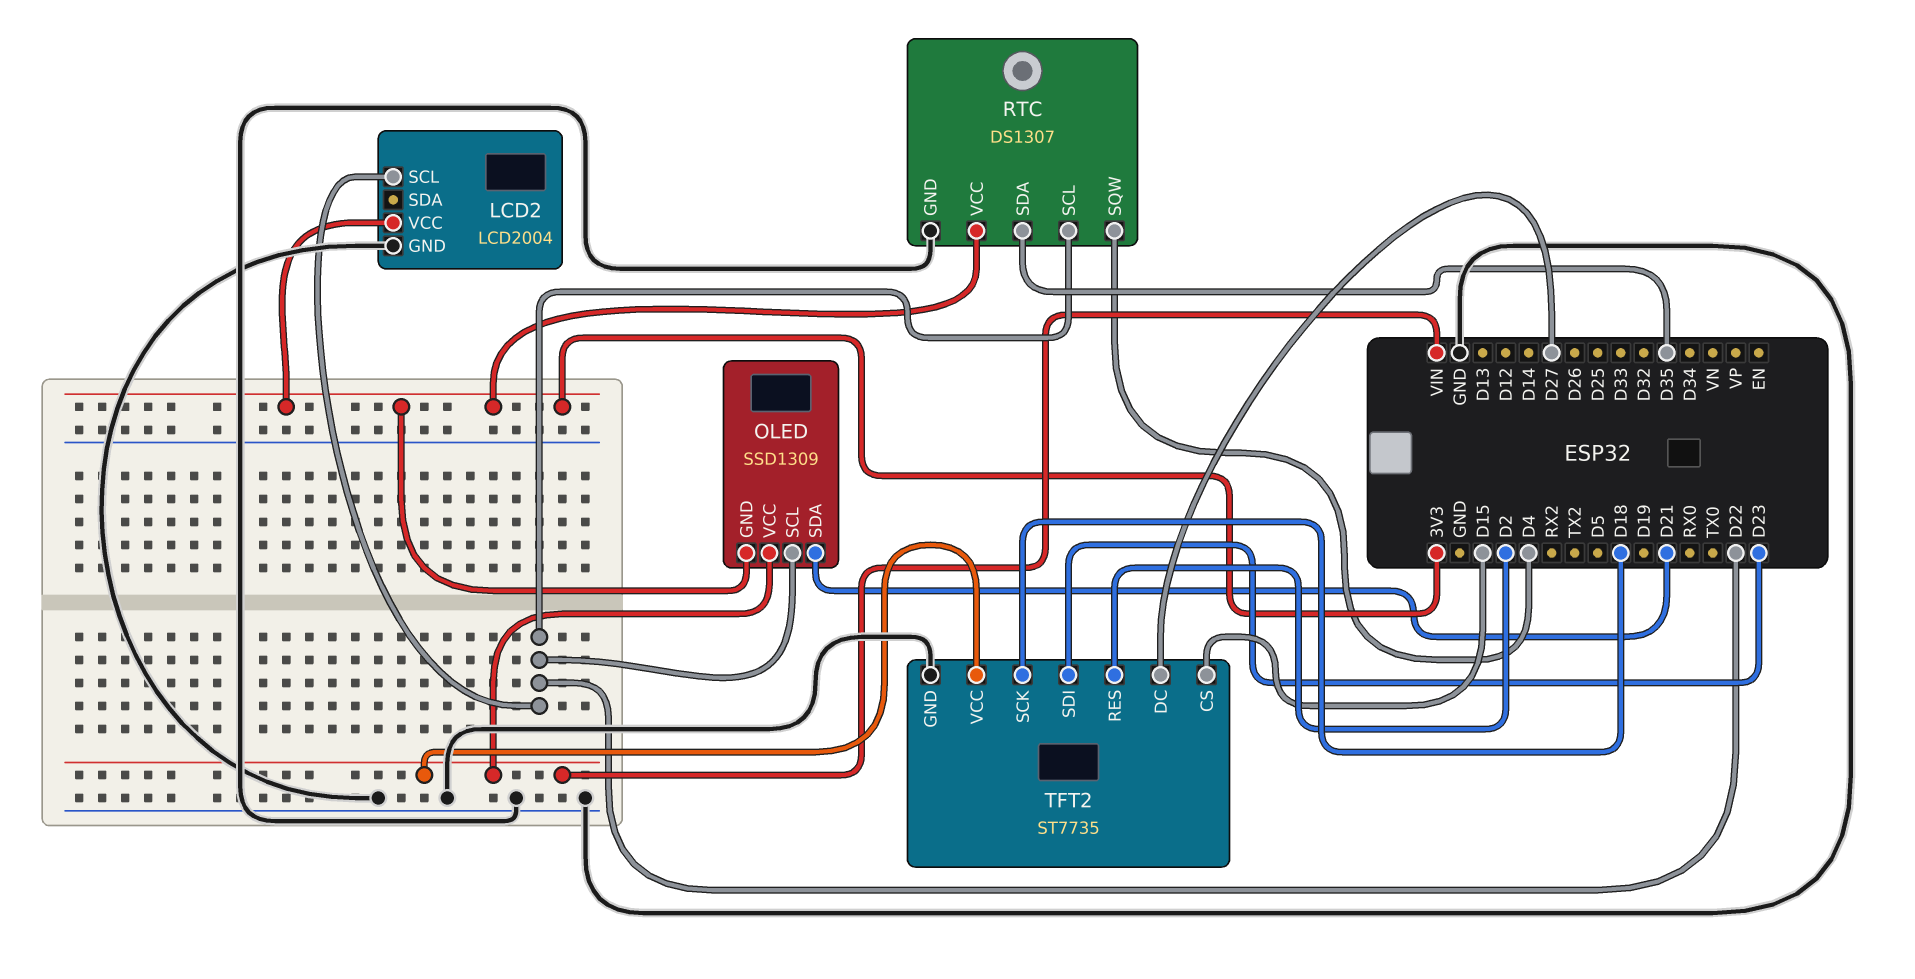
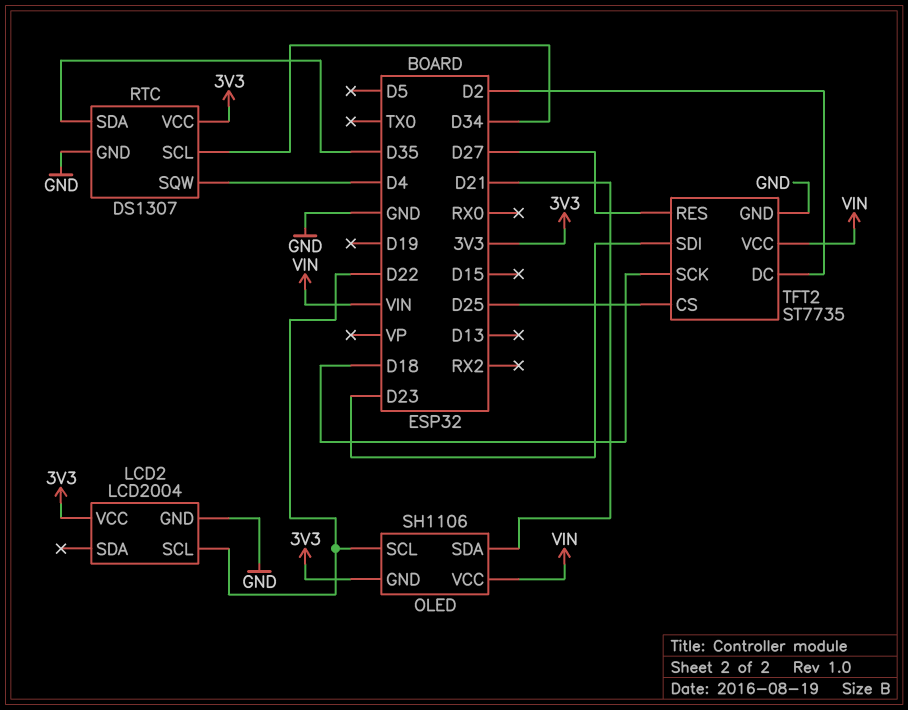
OLED: SSD1309 -> SH1106
RTC pin SCL: D22 -> D34
TFT2 pin CS: D15 -> D25
TFT2 pin DC: D27 -> D2
TFT2 pin RES: D2 -> D27

